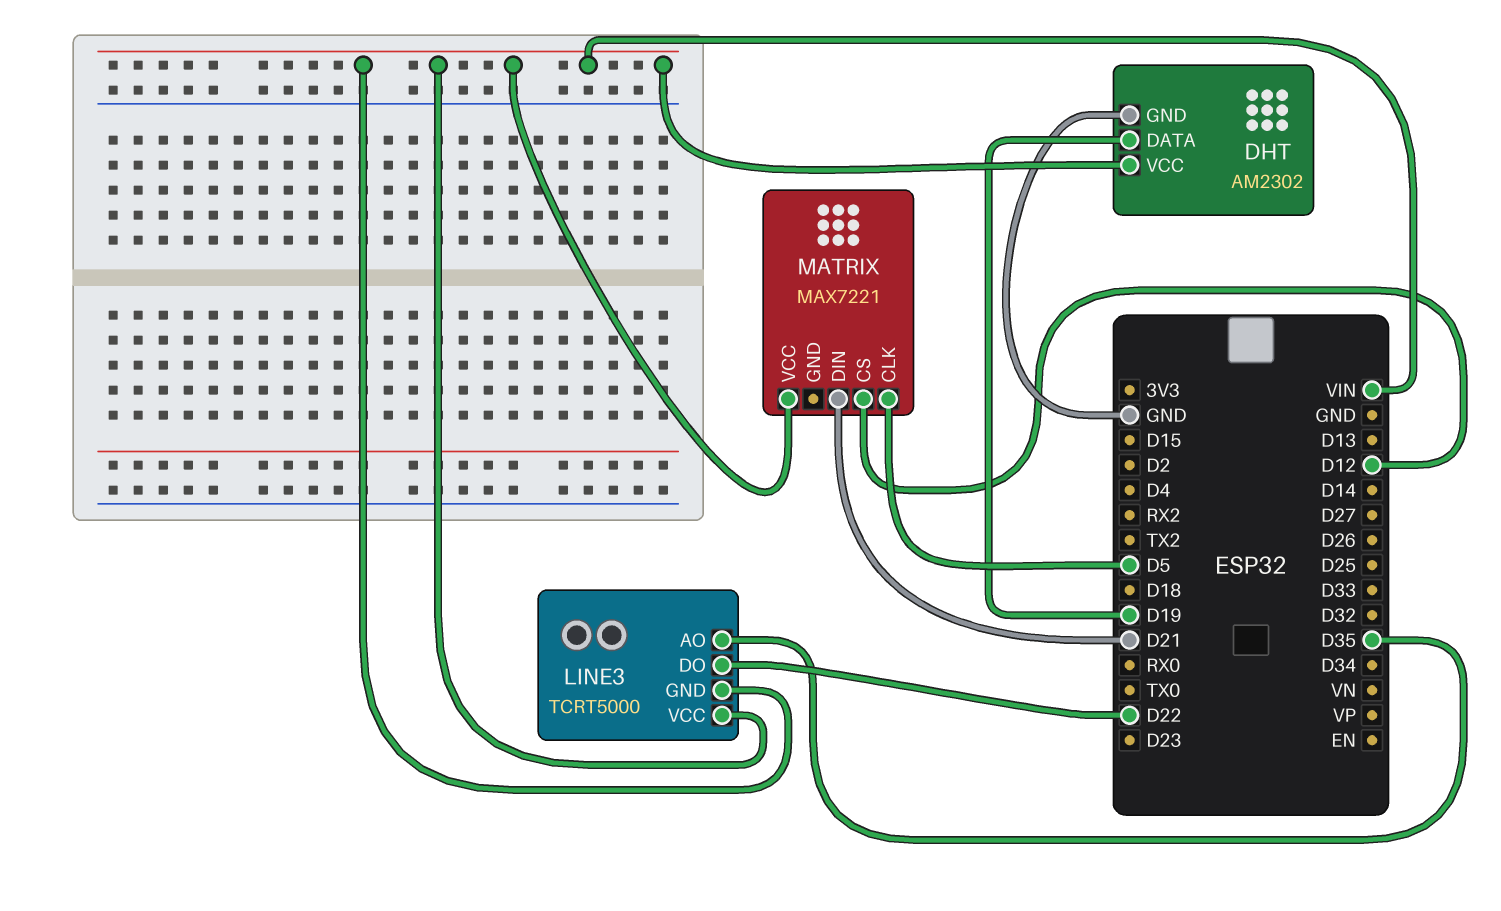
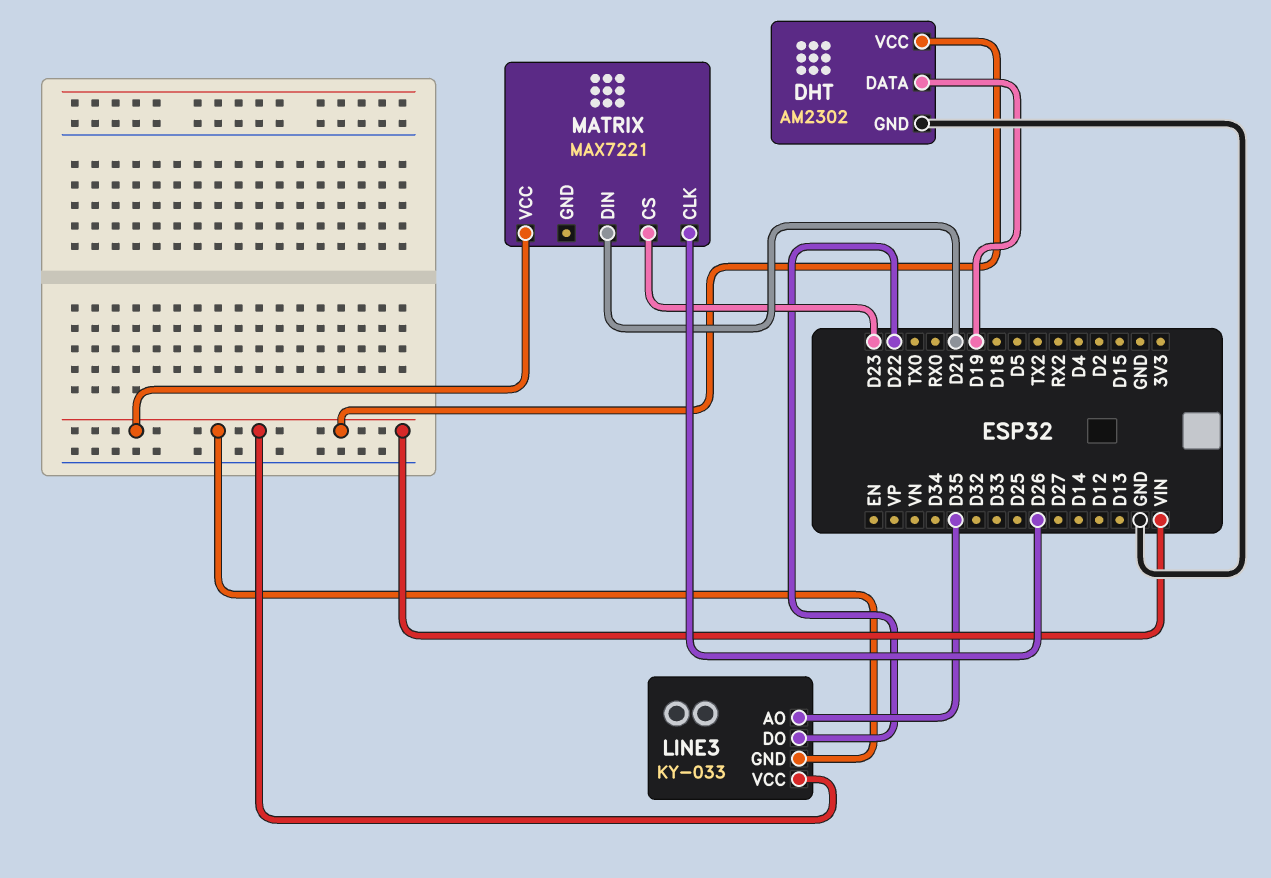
LINE3: TCRT5000 -> KY-033
MATRIX pin CLK: D5 -> D26
MATRIX pin CS: D12 -> D23

